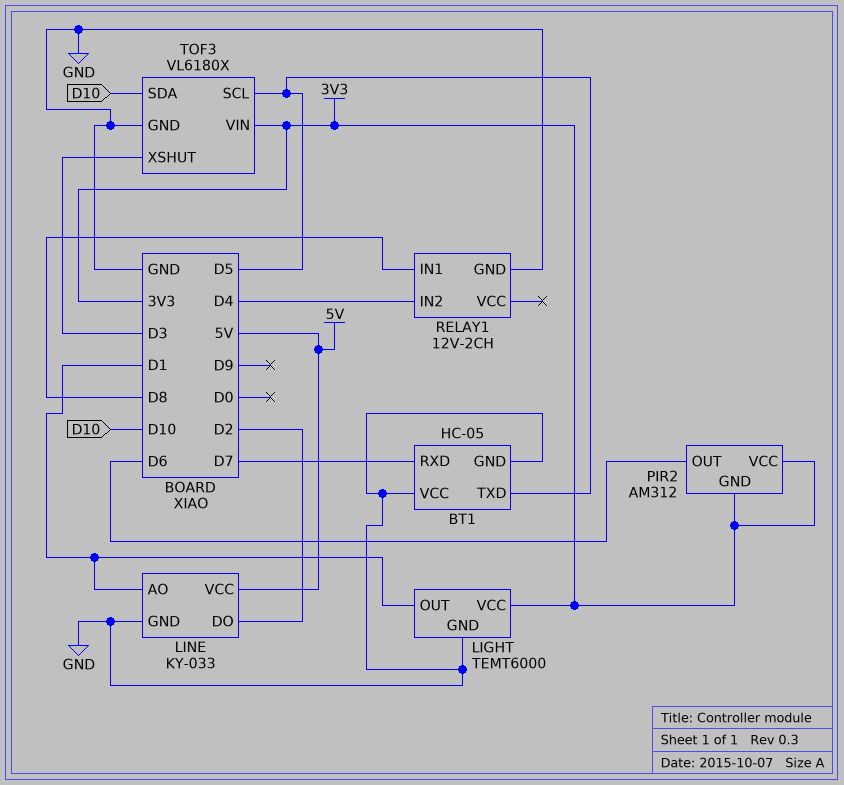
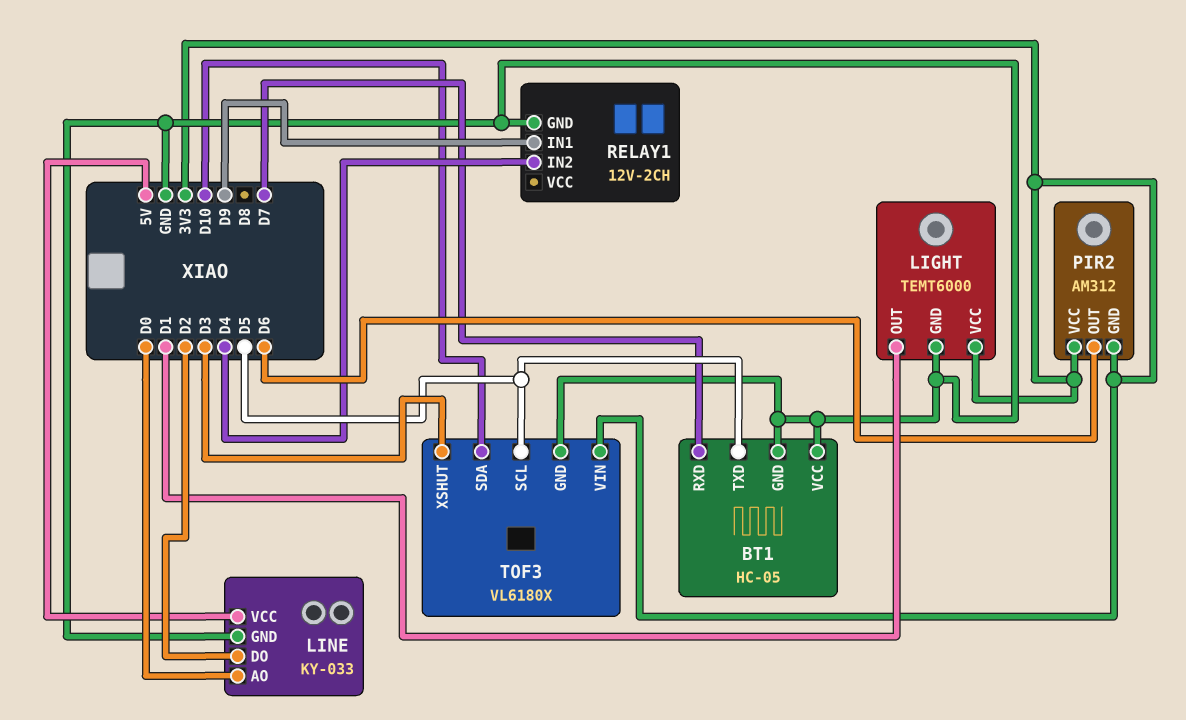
LINE pin AO: D1 -> D0
RELAY1 pin IN1: D8 -> D9

